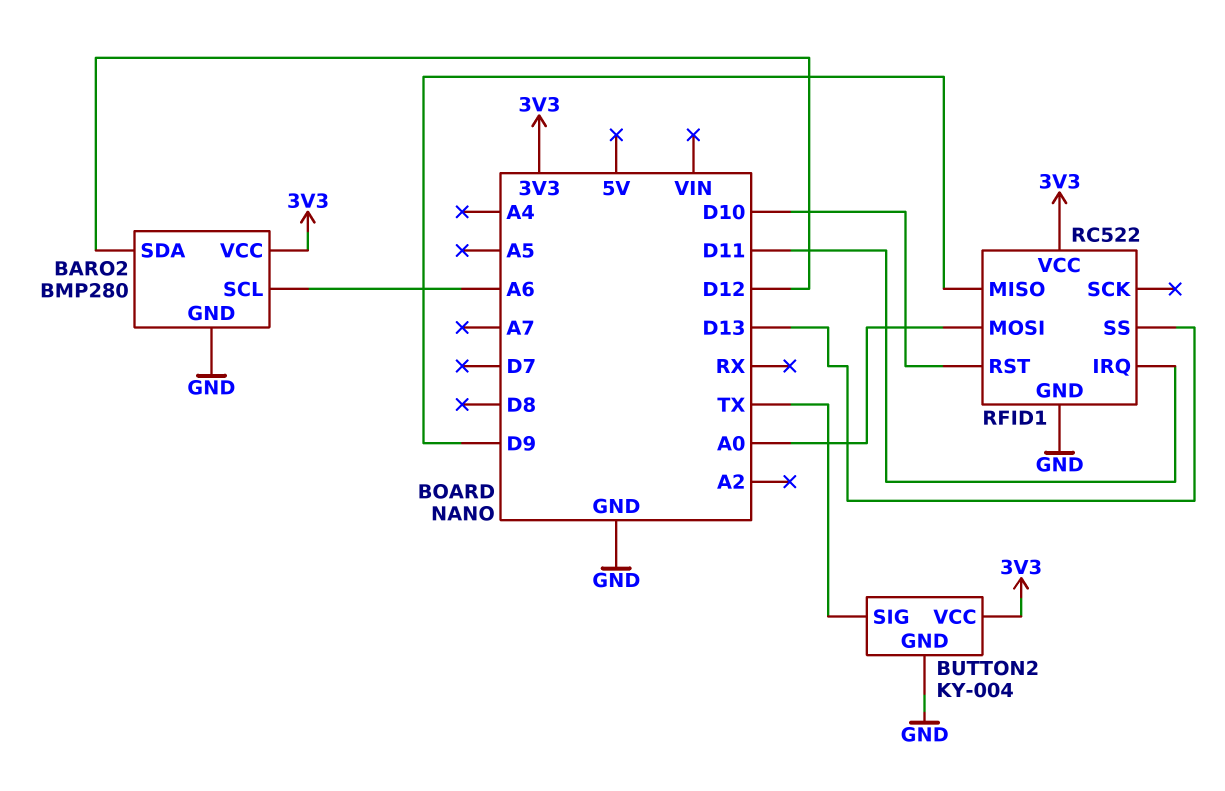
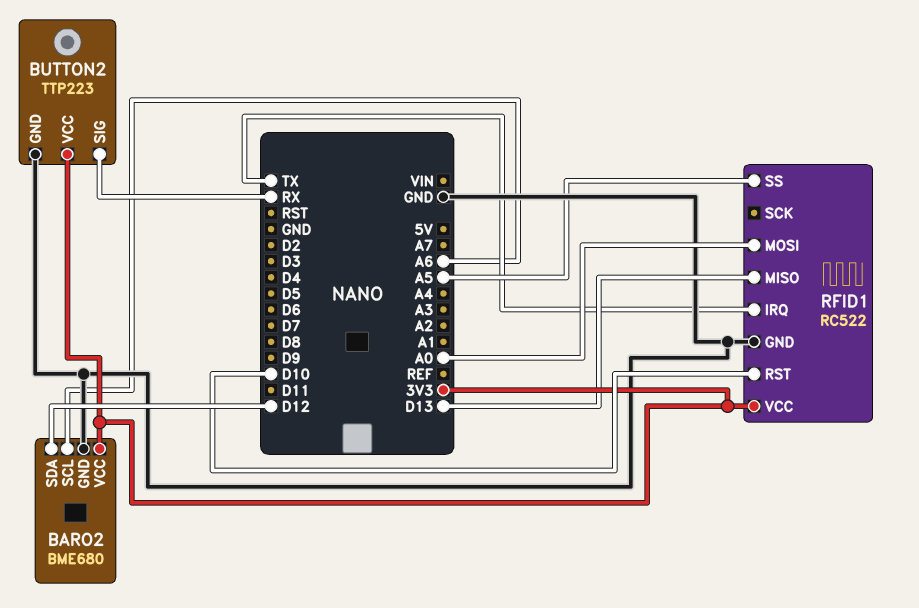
BARO2: BMP280 -> BME680
BUTTON2: KY-004 -> TTP223
BUTTON2 pin SIG: TX -> RX
RFID1 pin IRQ: D11 -> TX
RFID1 pin MISO: D9 -> D13
RFID1 pin SS: D13 -> A5

